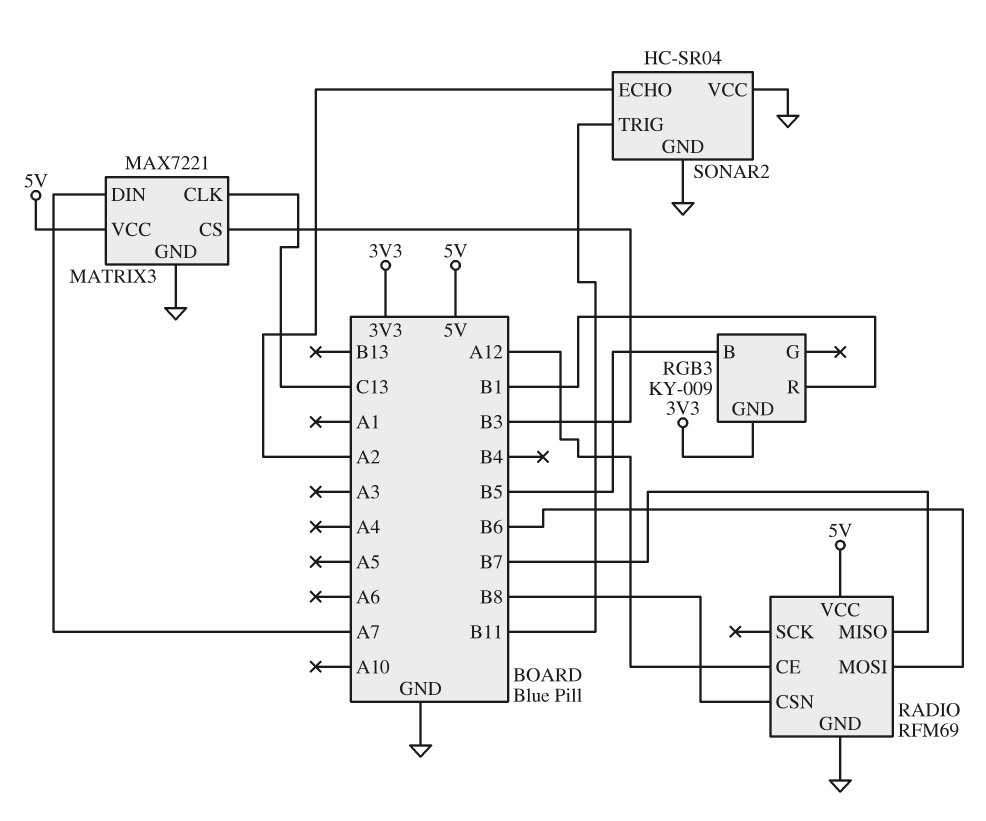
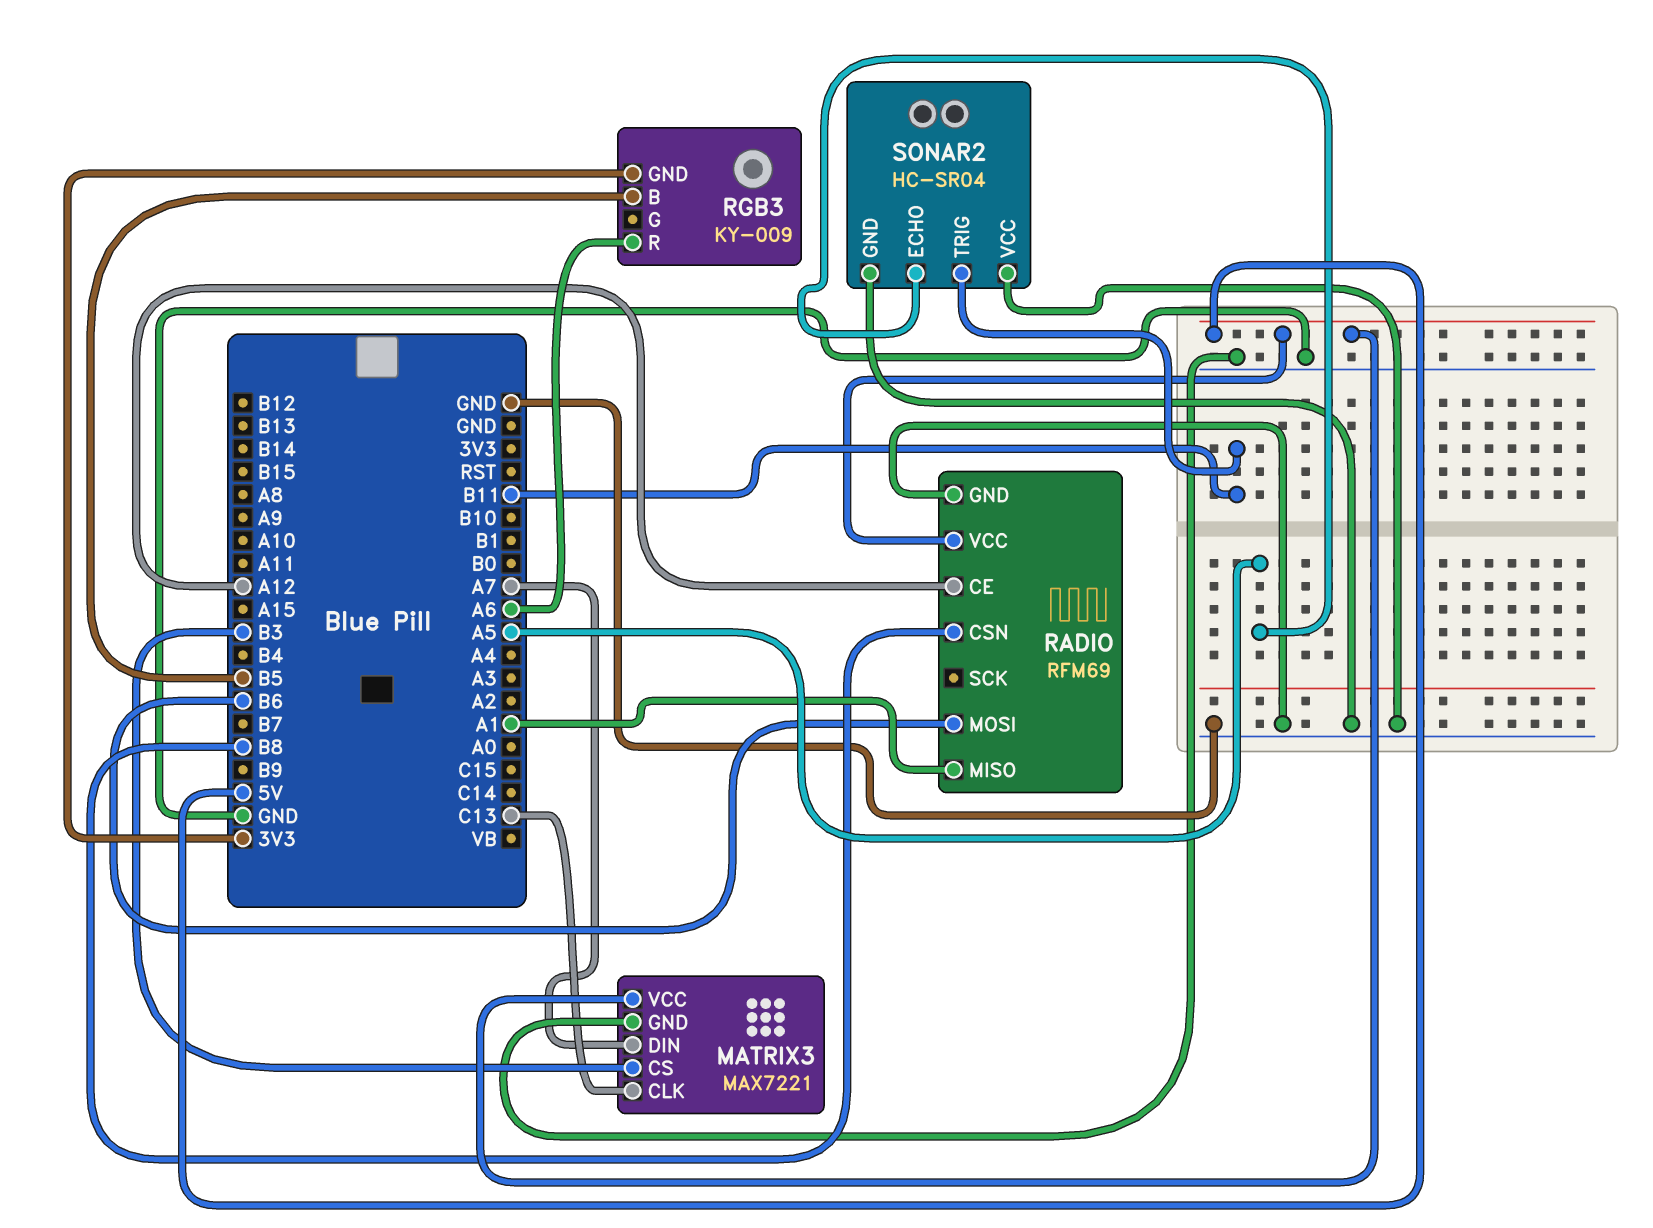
RADIO pin MISO: B7 -> A1
RGB3 pin R: B1 -> A6
SONAR2 pin ECHO: A2 -> A5

